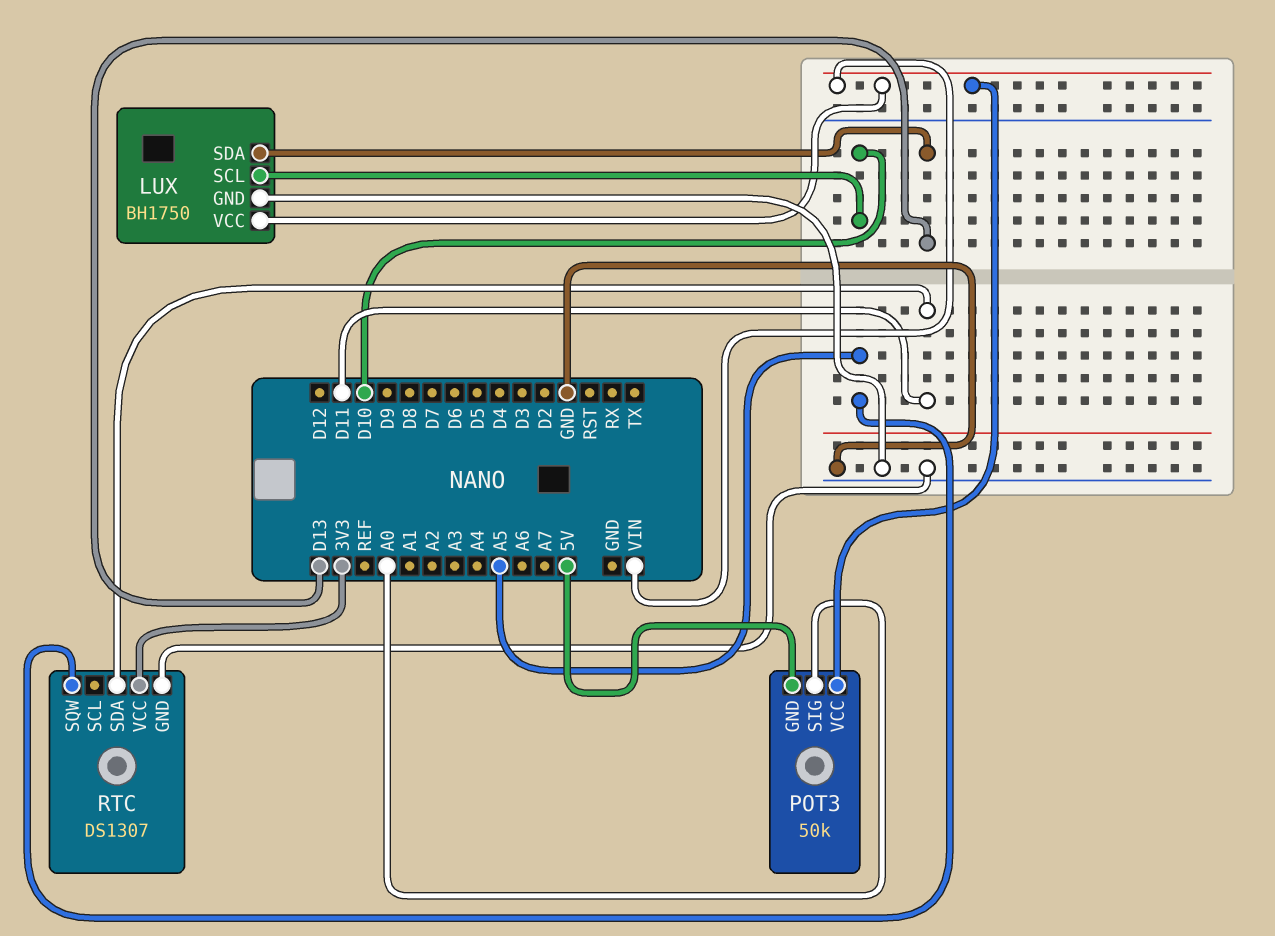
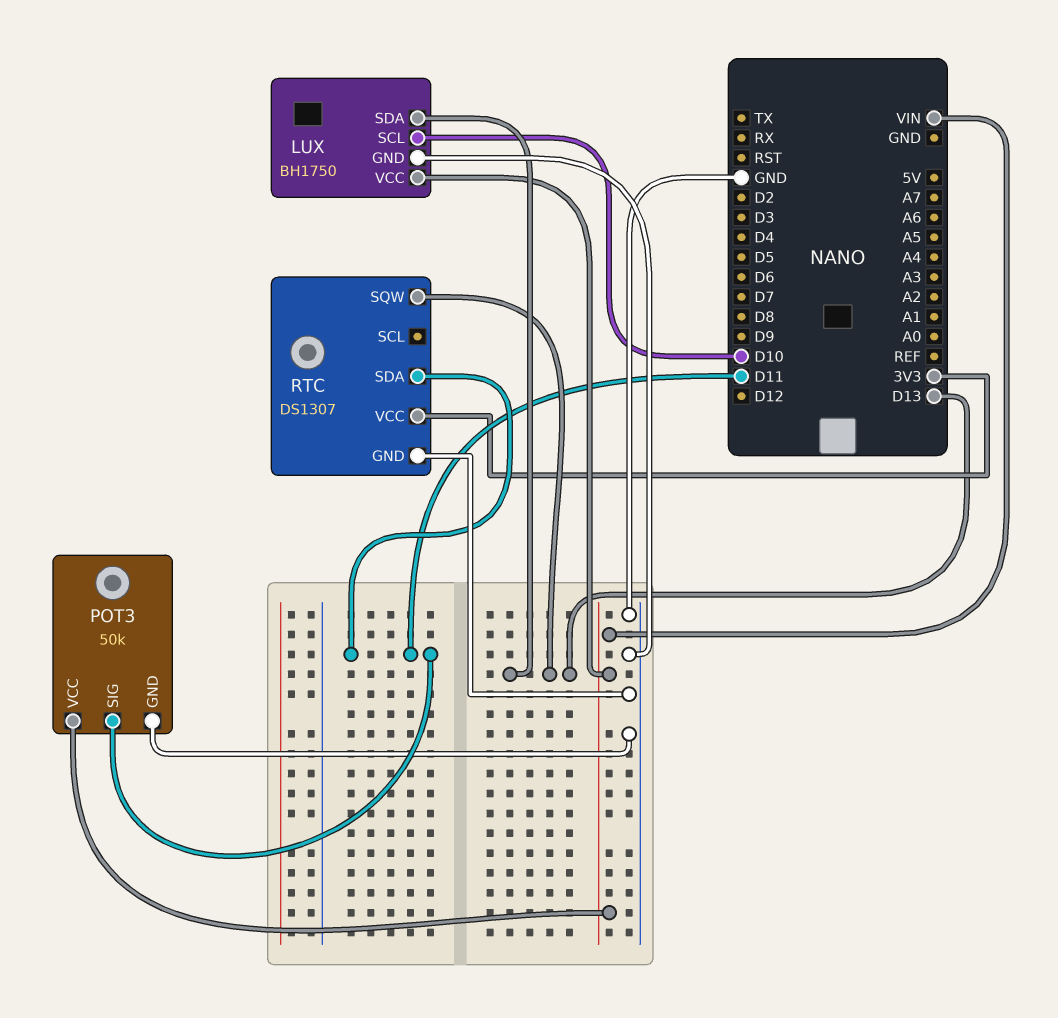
POT3 pin GND: 5V -> GND
POT3 pin SIG: A0 -> D11
RTC pin SQW: A5 -> D13

